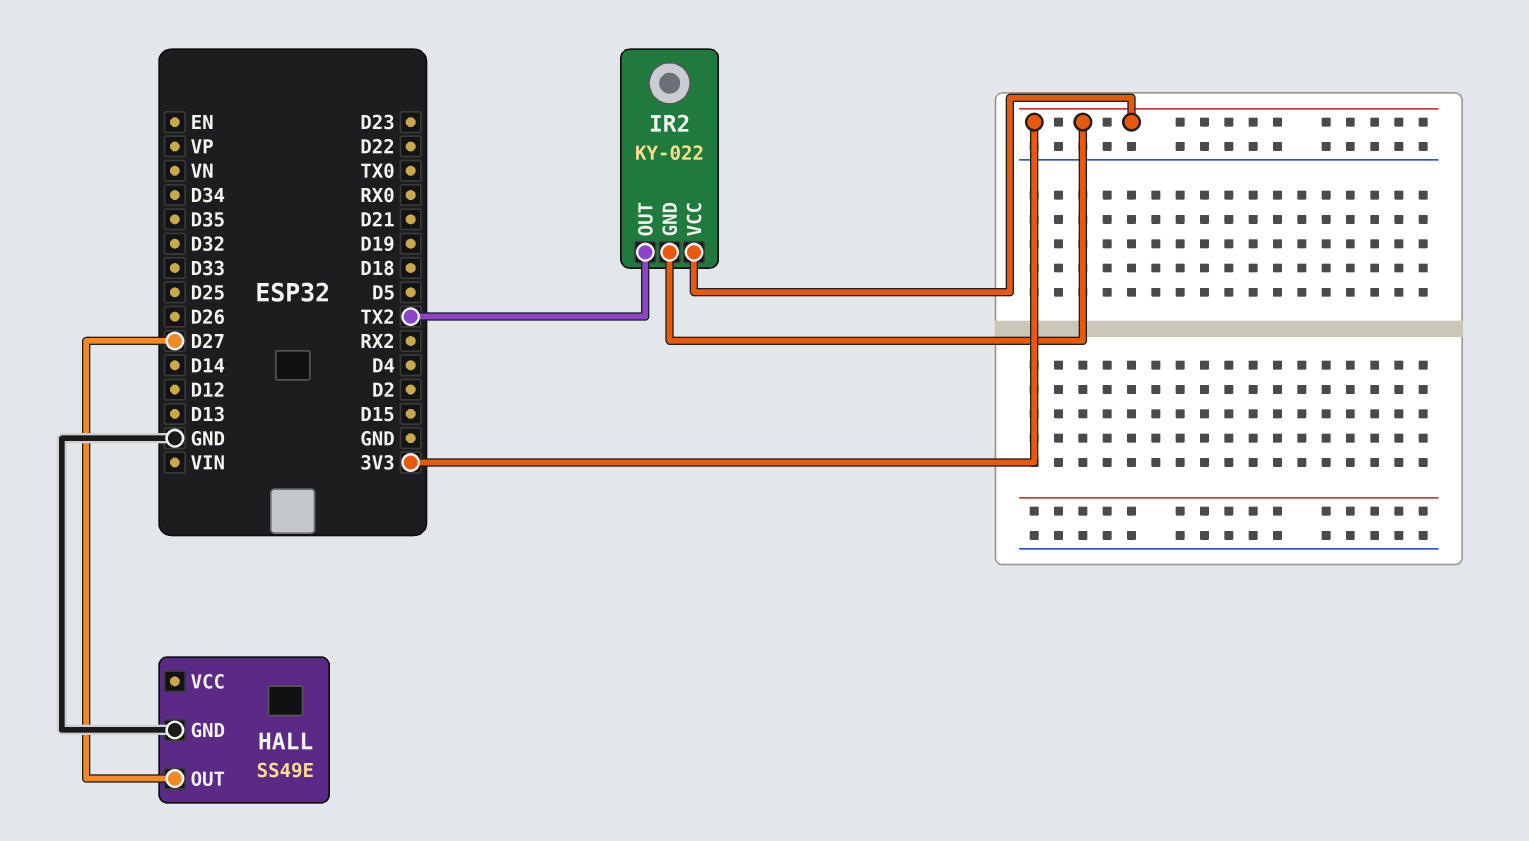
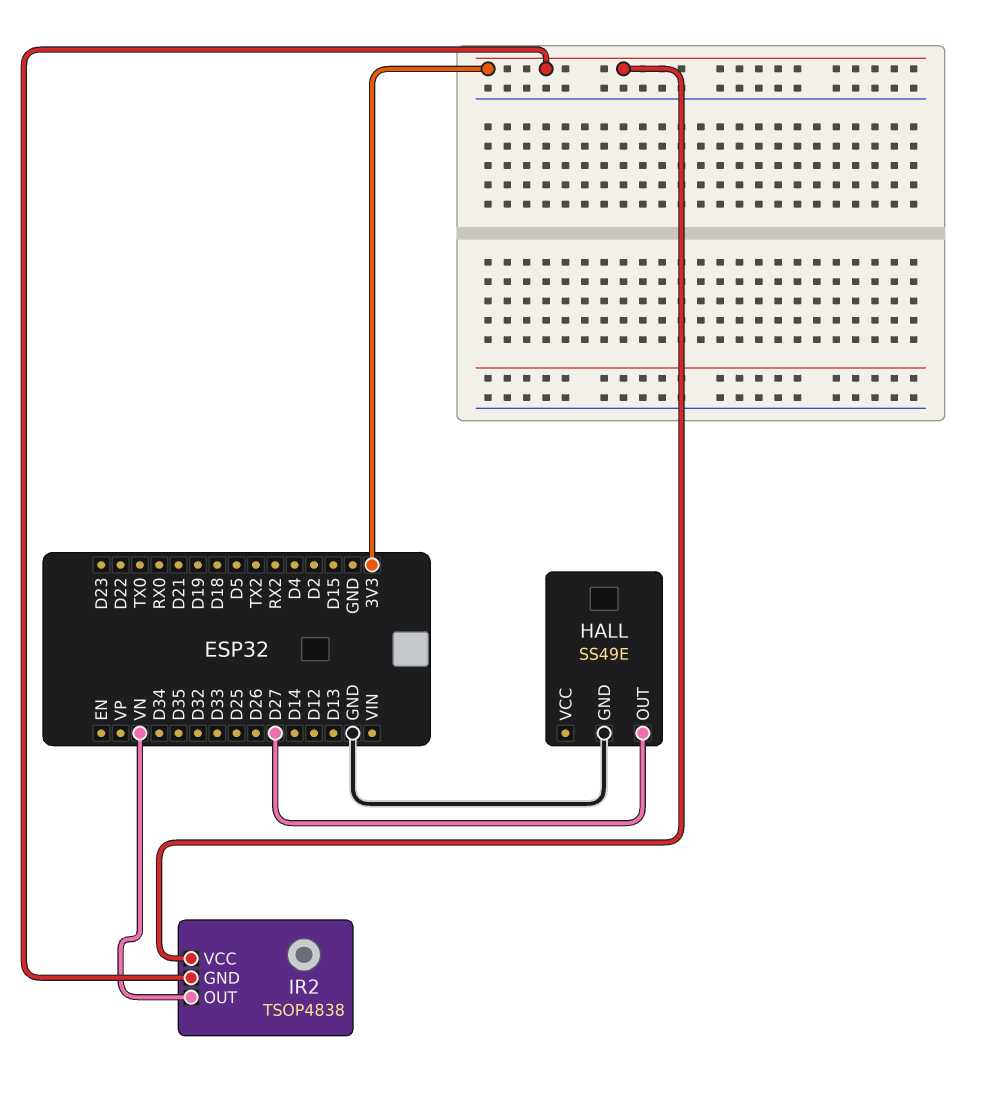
IR2: KY-022 -> TSOP4838
IR2 pin OUT: TX2 -> VN

